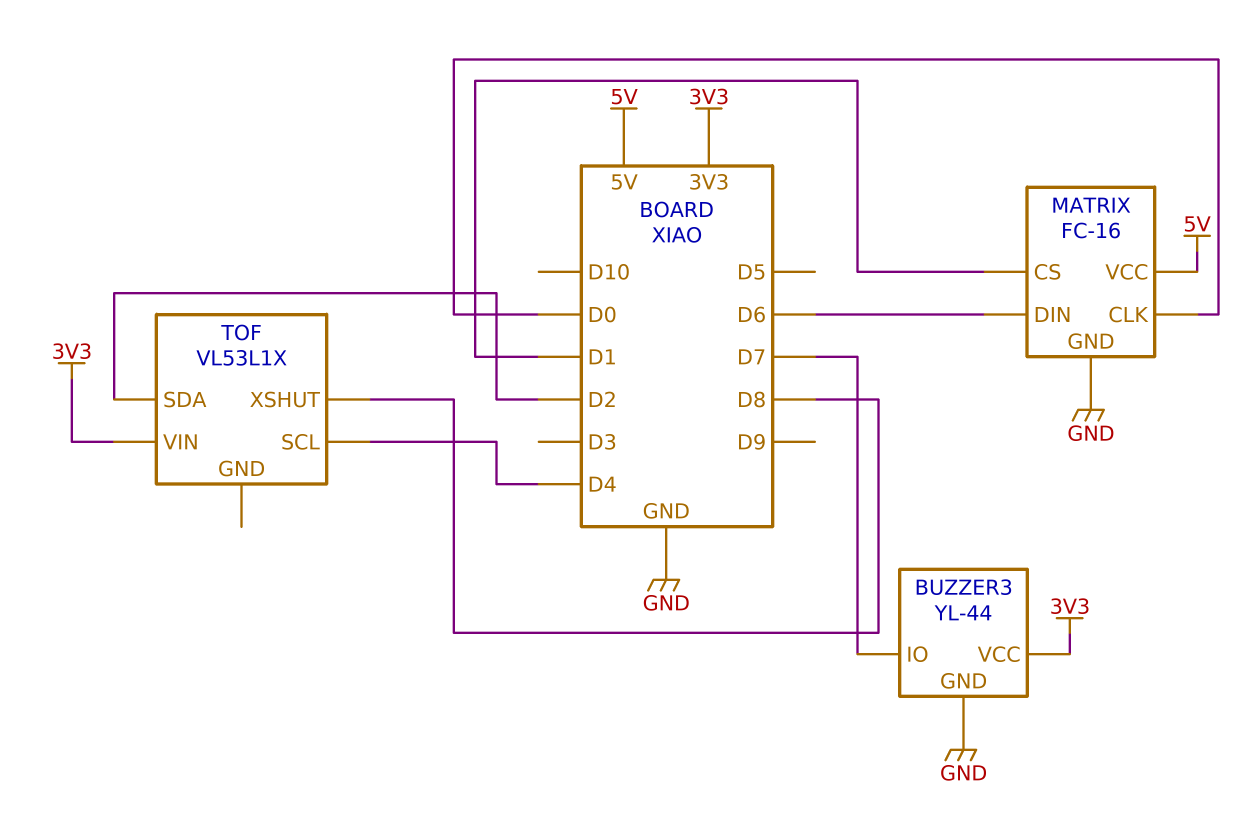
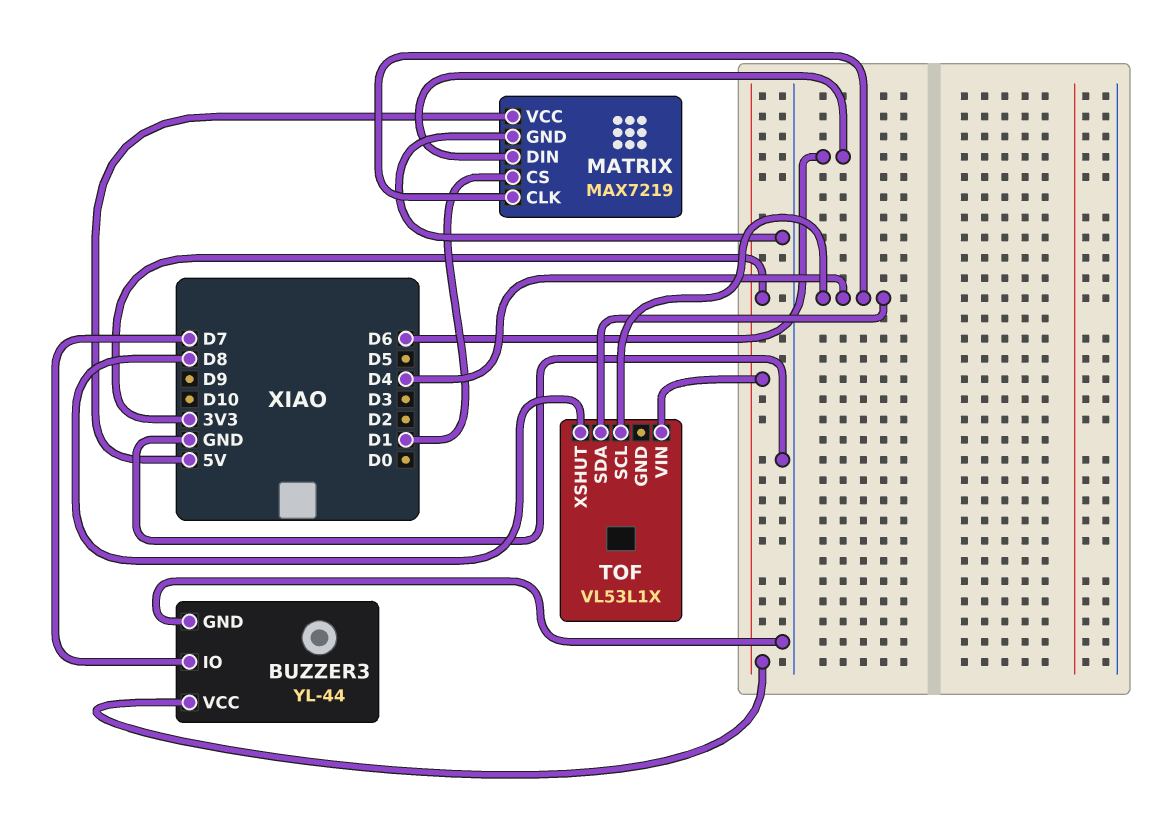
MATRIX: FC-16 -> MAX7219
MATRIX pin CLK: D0 -> D4
TOF pin SDA: D2 -> D4

